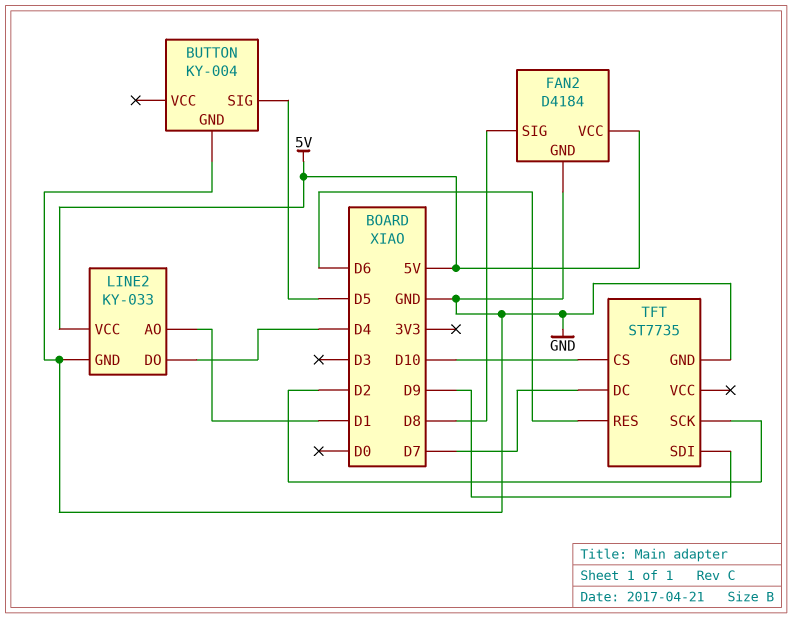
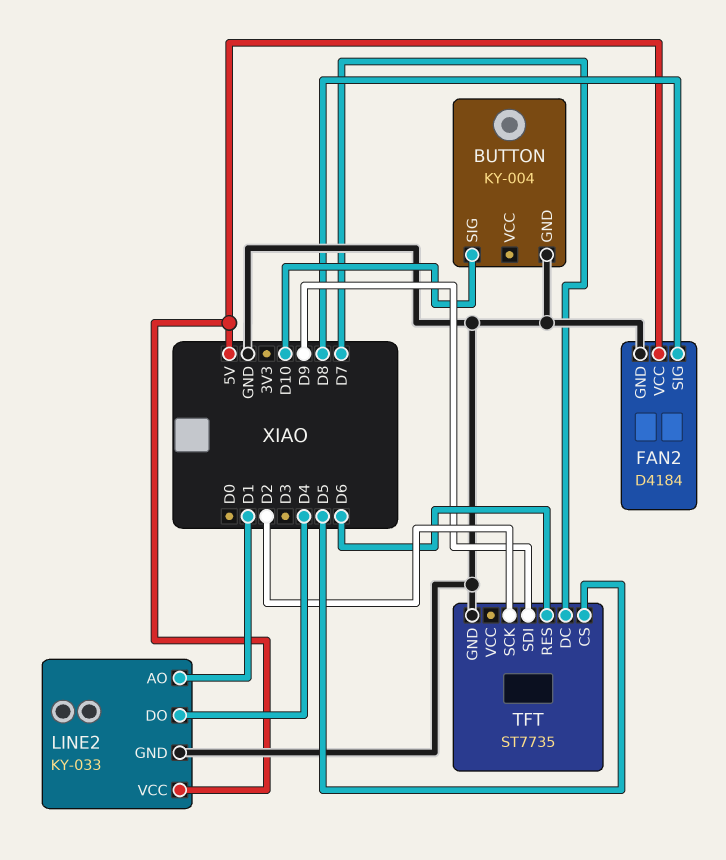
BUTTON pin SIG: D5 -> D10
TFT pin CS: D10 -> D5

